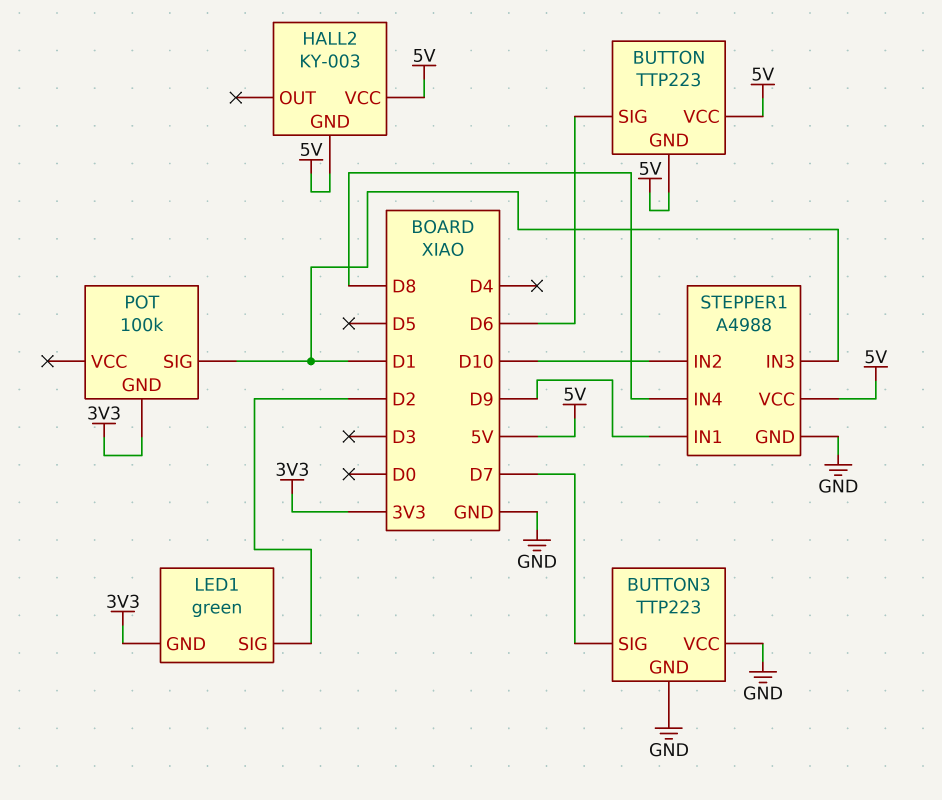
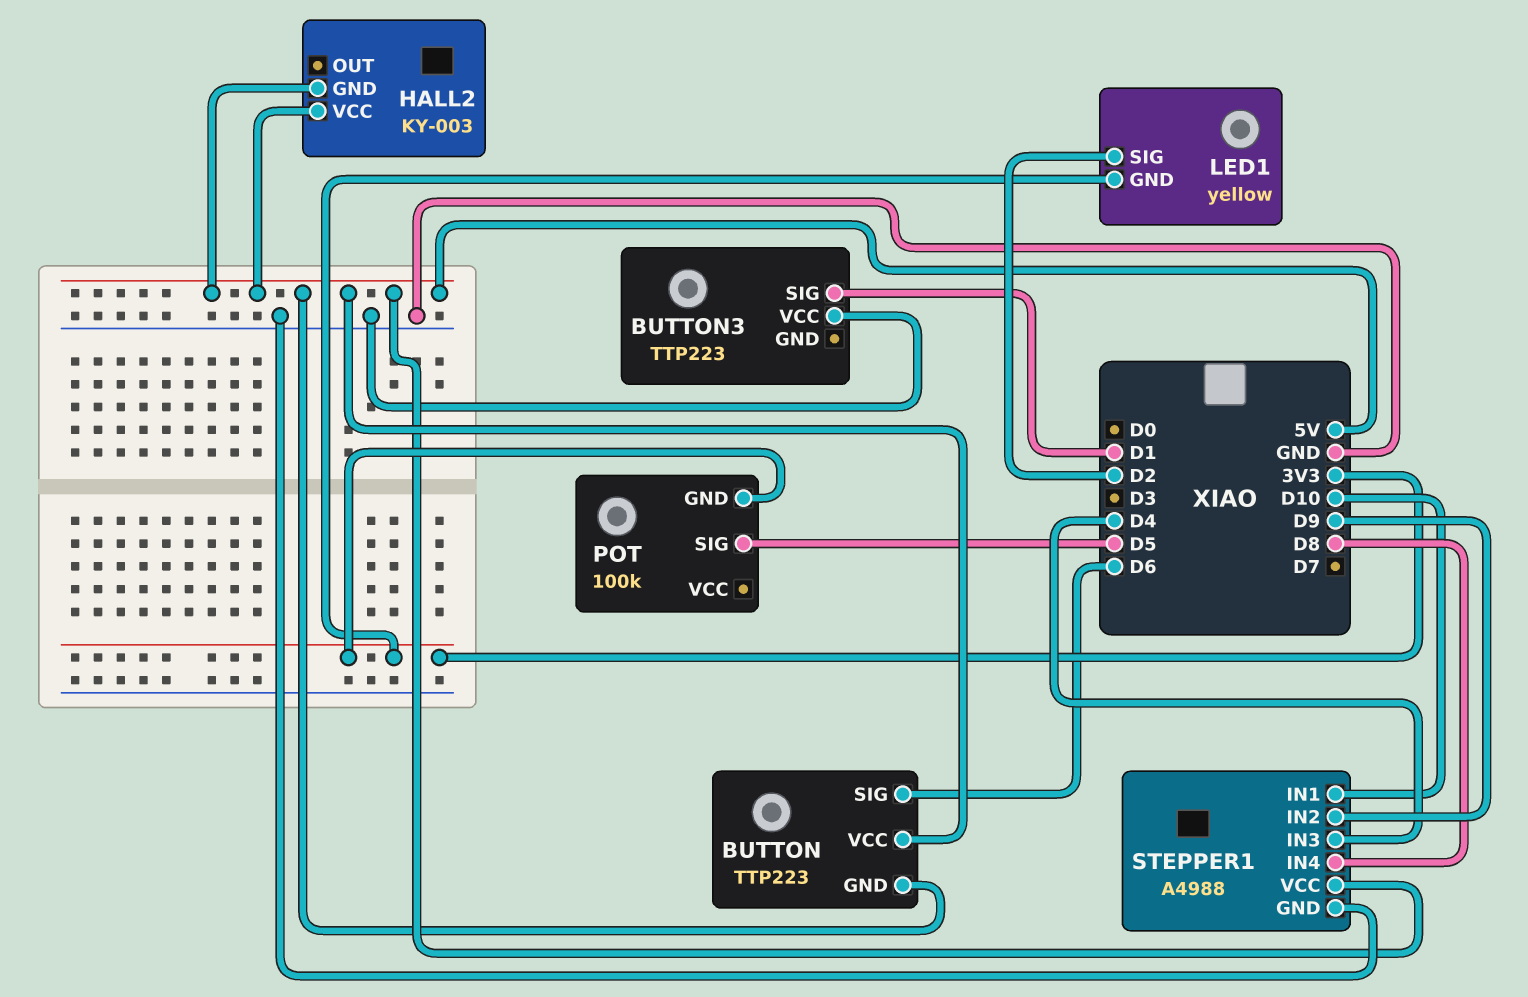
BUTTON3 pin GND: GND -> none
BUTTON3 pin SIG: D7 -> D1
LED1: green -> yellow
POT pin SIG: D1 -> D5
STEPPER1 pin IN1: D9 -> D10
STEPPER1 pin IN2: D10 -> D9
STEPPER1 pin IN3: D1 -> D4

